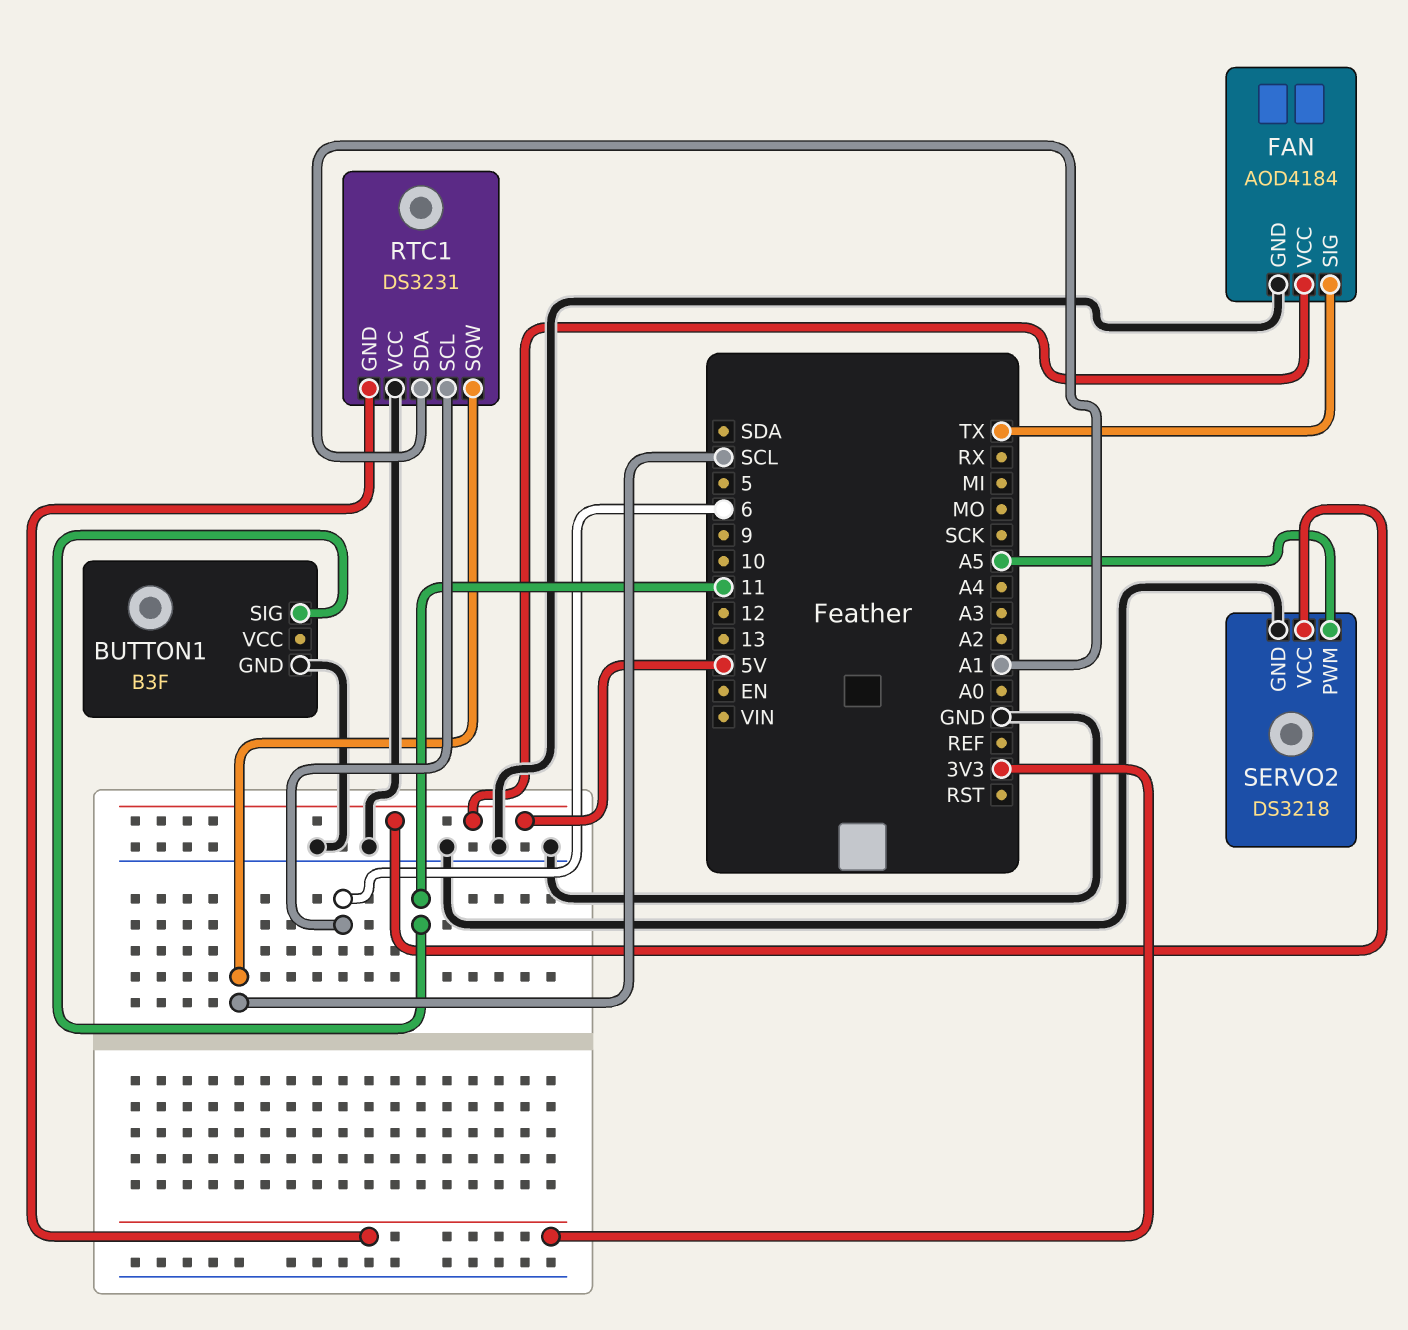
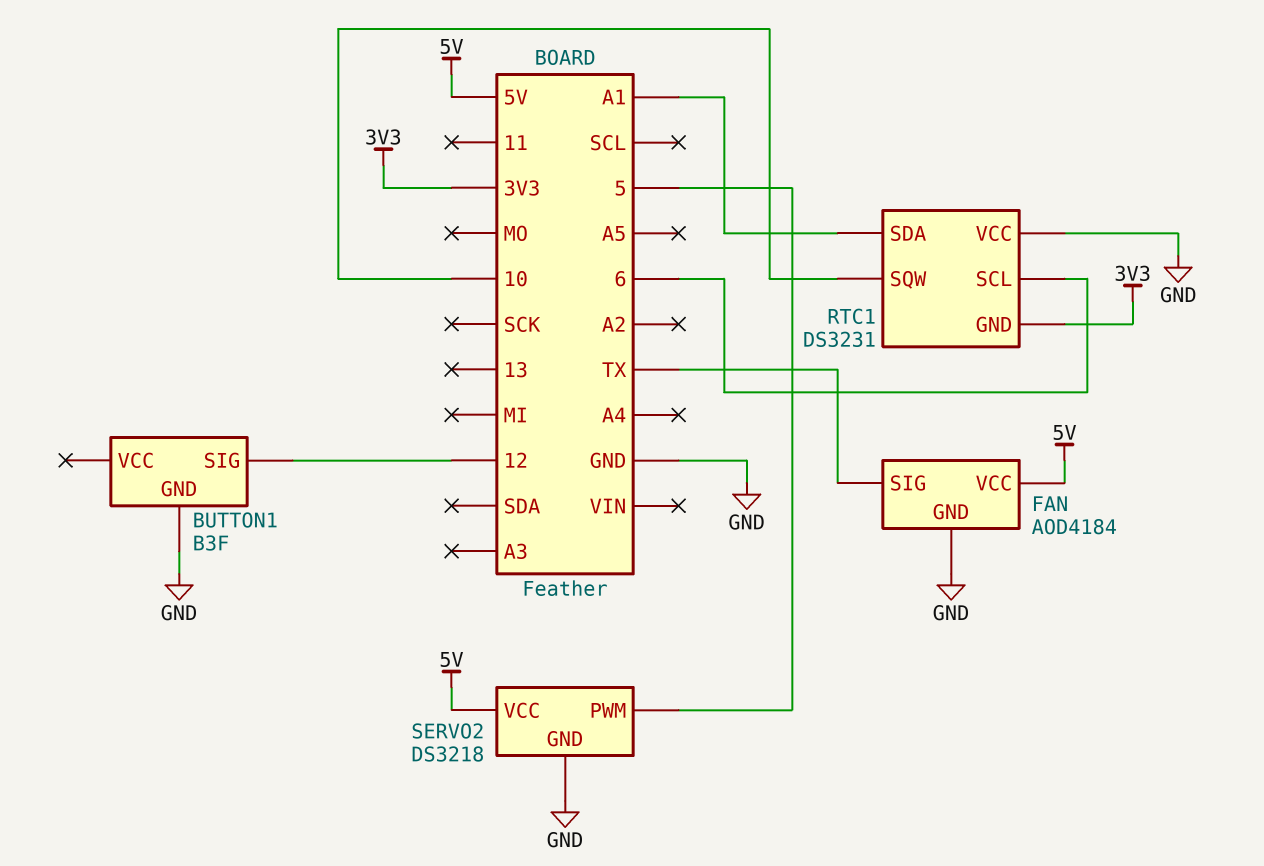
BUTTON1 pin SIG: 11 -> 12
RTC1 pin SQW: SCL -> 10
SERVO2 pin PWM: A5 -> 5

